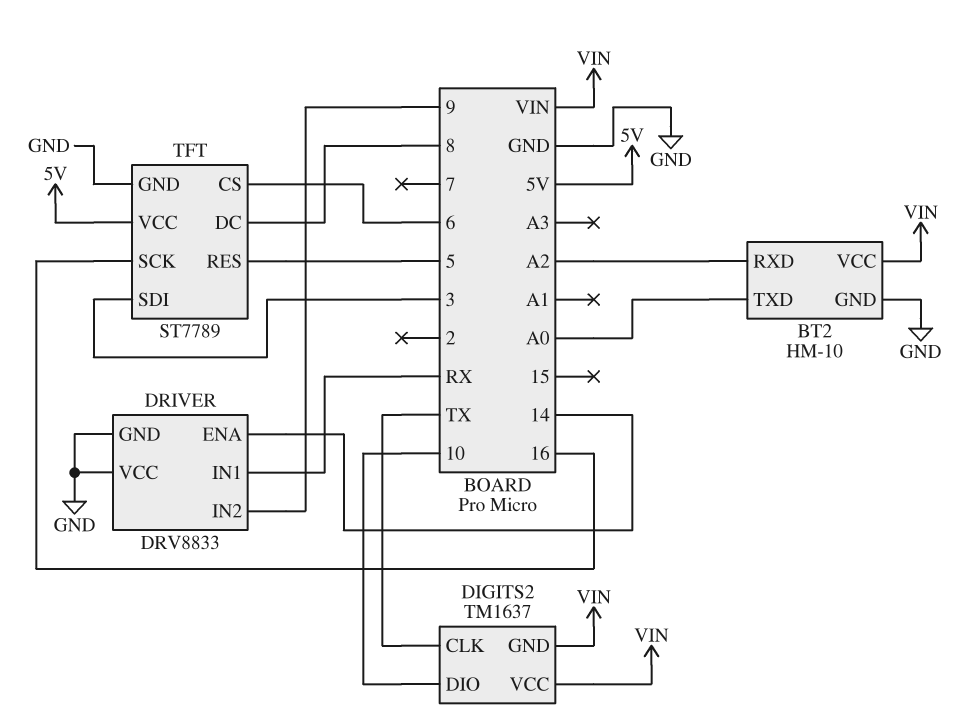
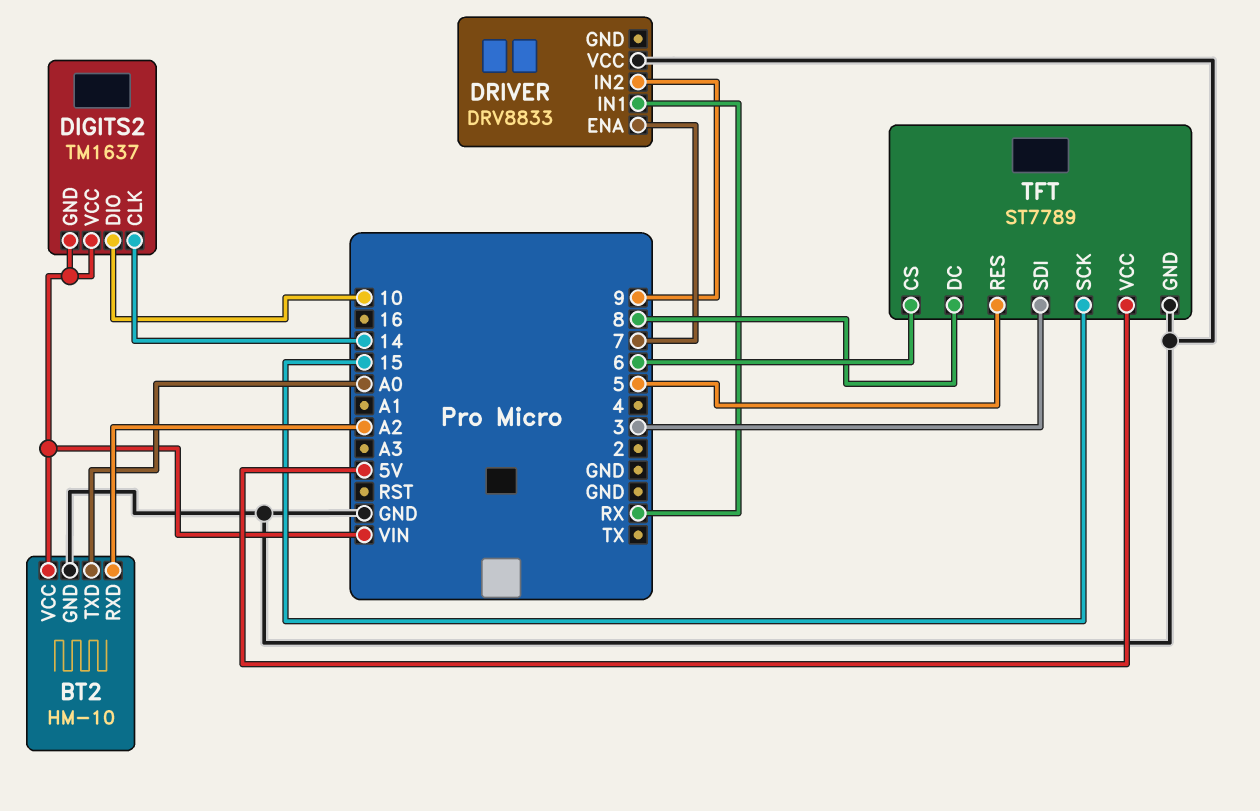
DIGITS2 pin CLK: TX -> 14
DRIVER pin ENA: 14 -> 7
DRIVER pin GND: GND -> none
TFT pin SCK: 16 -> 15

